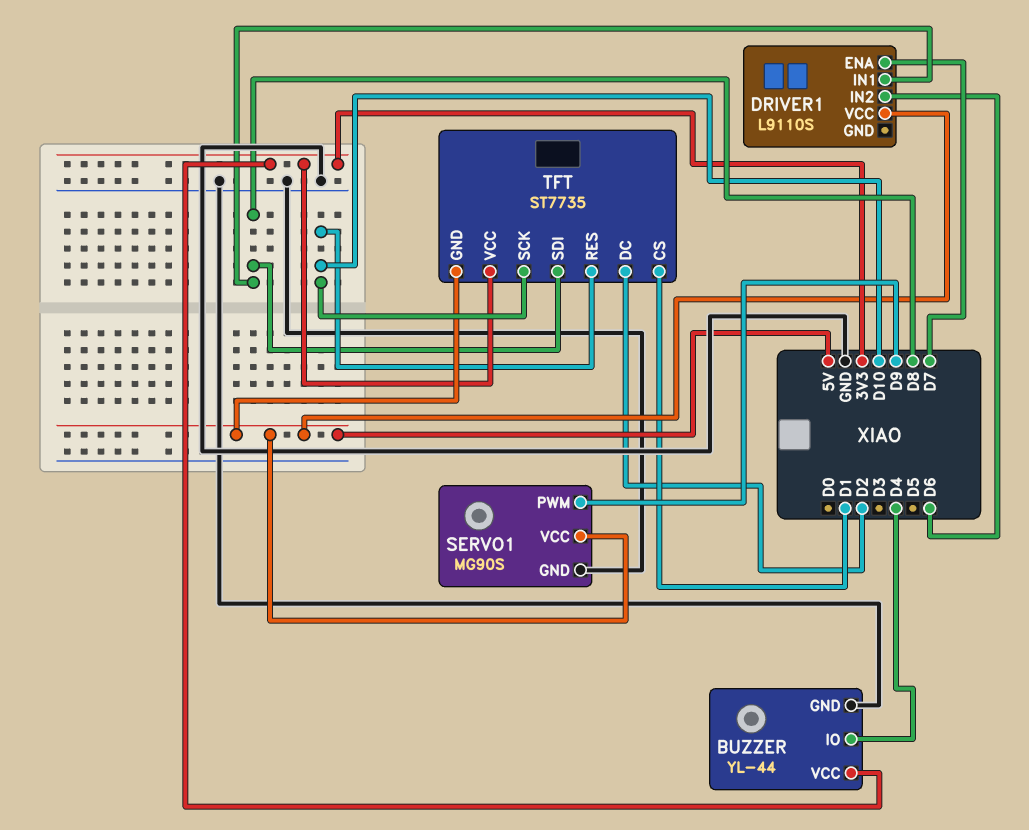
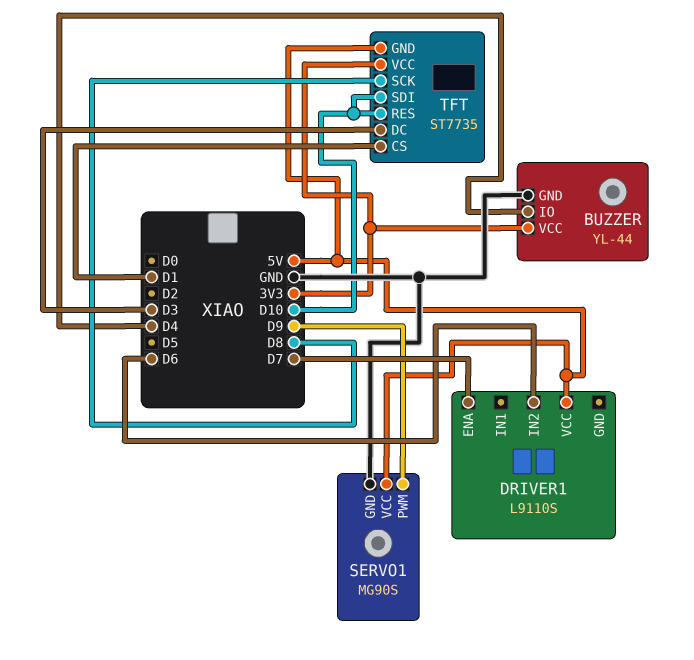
DRIVER1 pin IN1: D8 -> none
TFT pin DC: D2 -> D3
TFT pin SCK: D10 -> D8
TFT pin SDI: D8 -> D10

